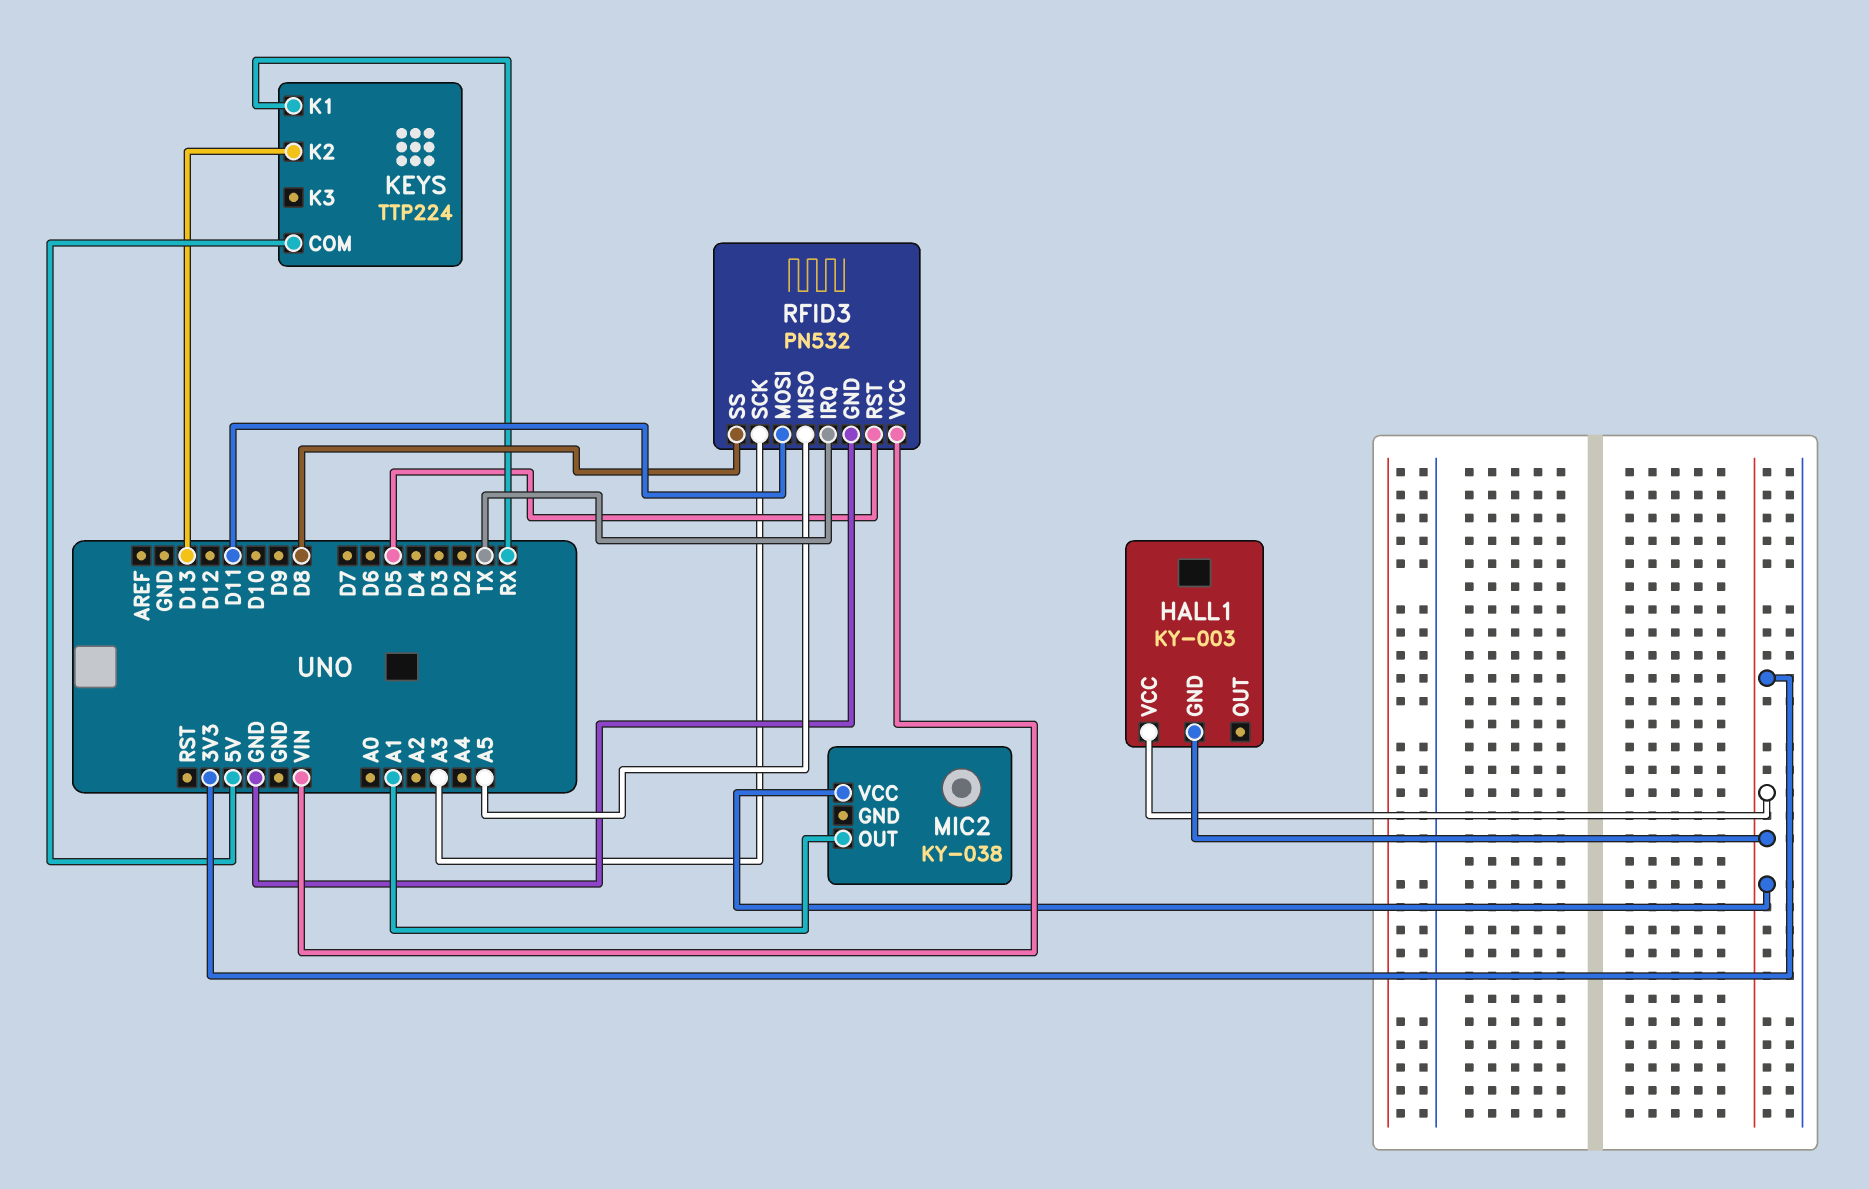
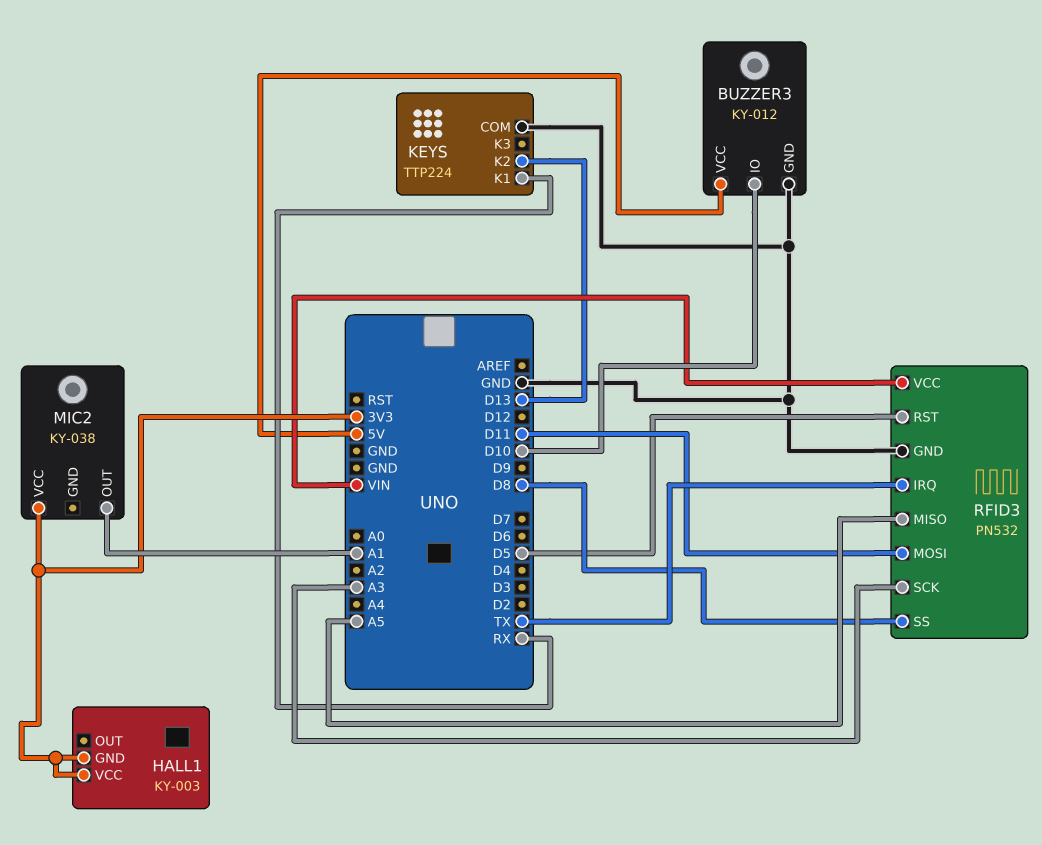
BUZZER3: none -> KY-012
BUZZER3 pin GND: none -> GND
BUZZER3 pin IO: none -> D10
BUZZER3 pin VCC: none -> 5V
KEYS pin COM: 5V -> GND

